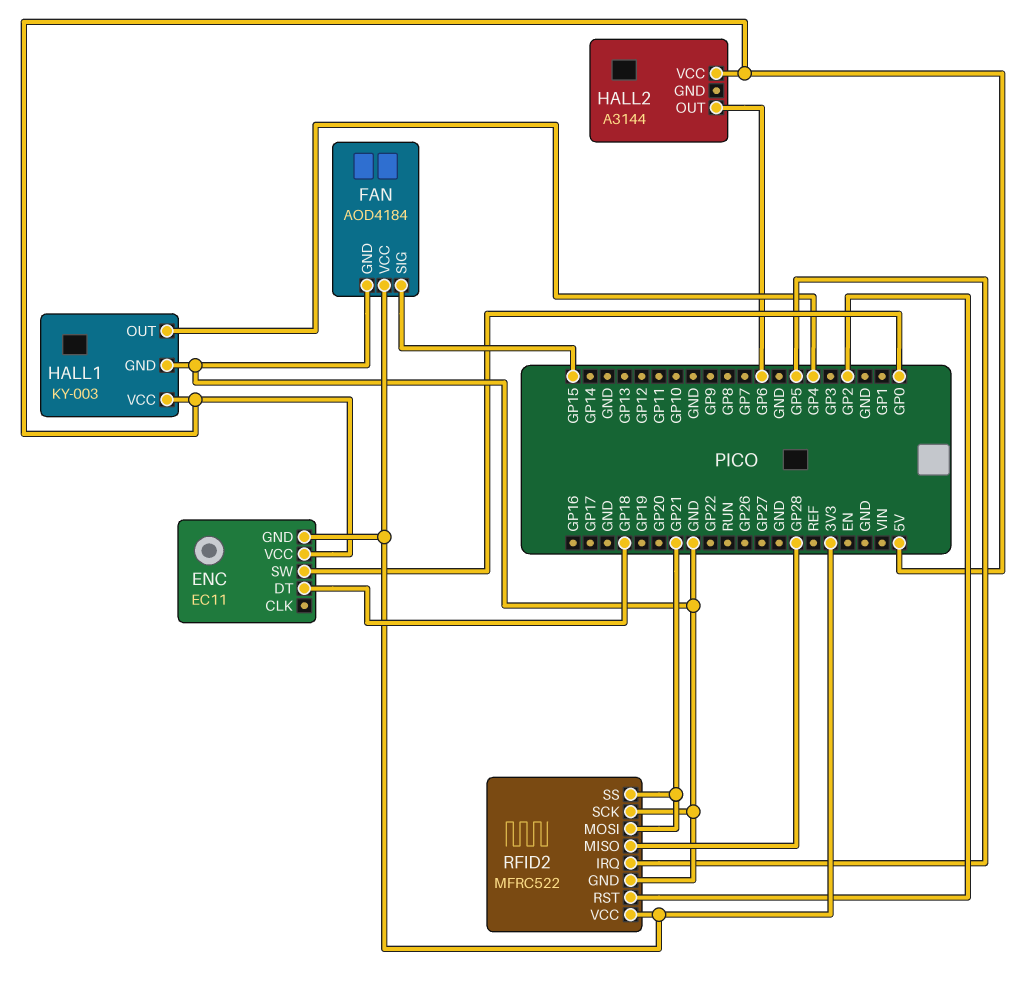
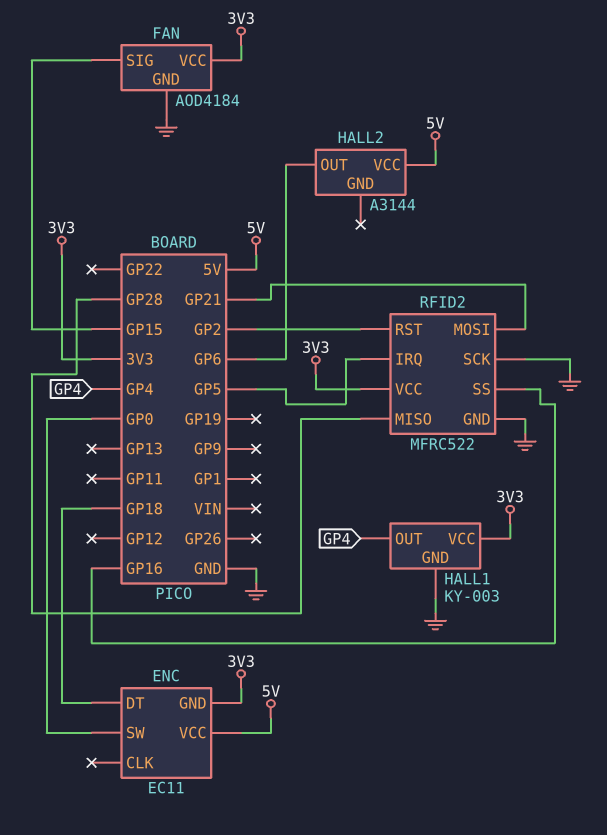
HALL1 pin VCC: 5V -> 3V3
RFID2 pin SS: GP21 -> GP16

